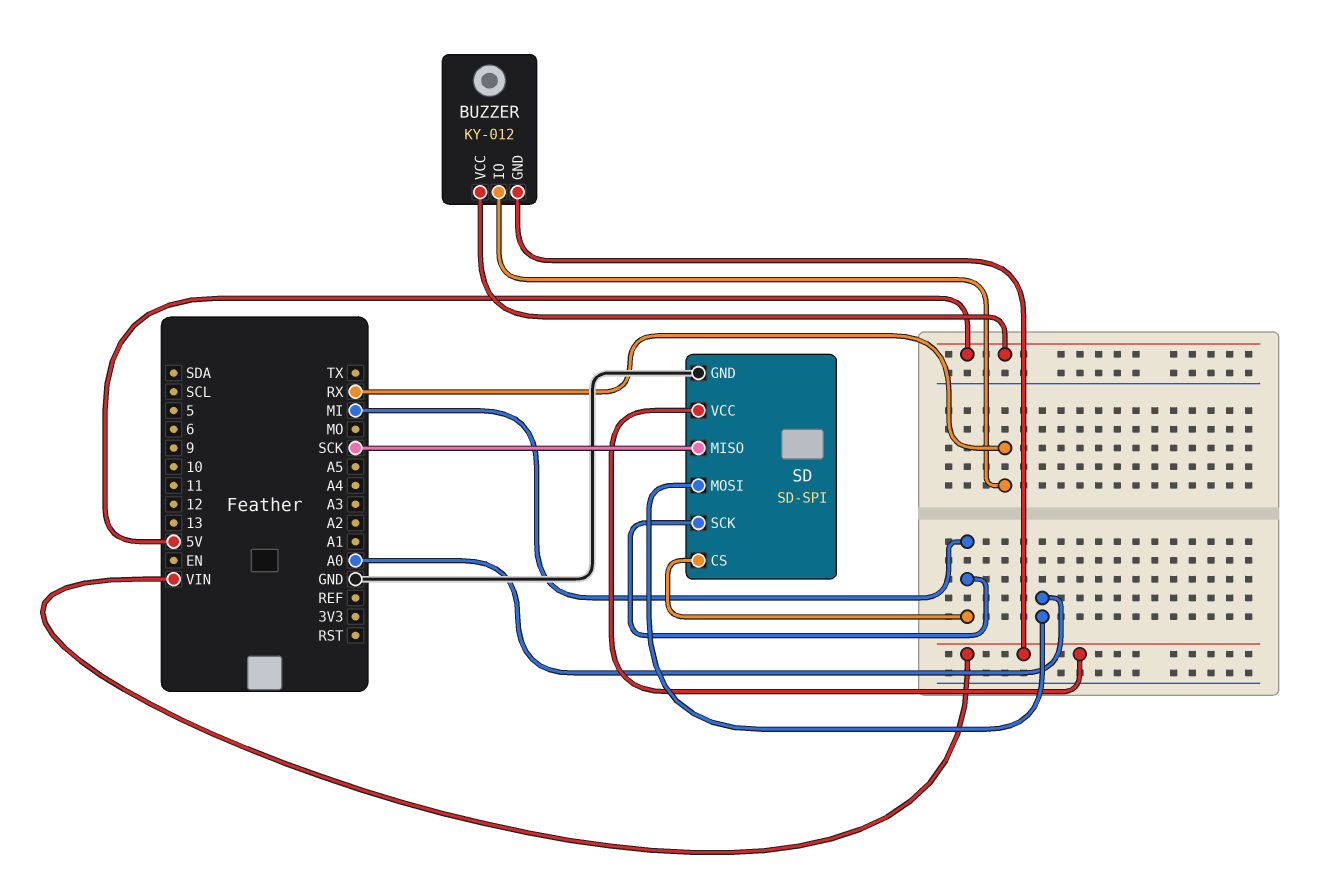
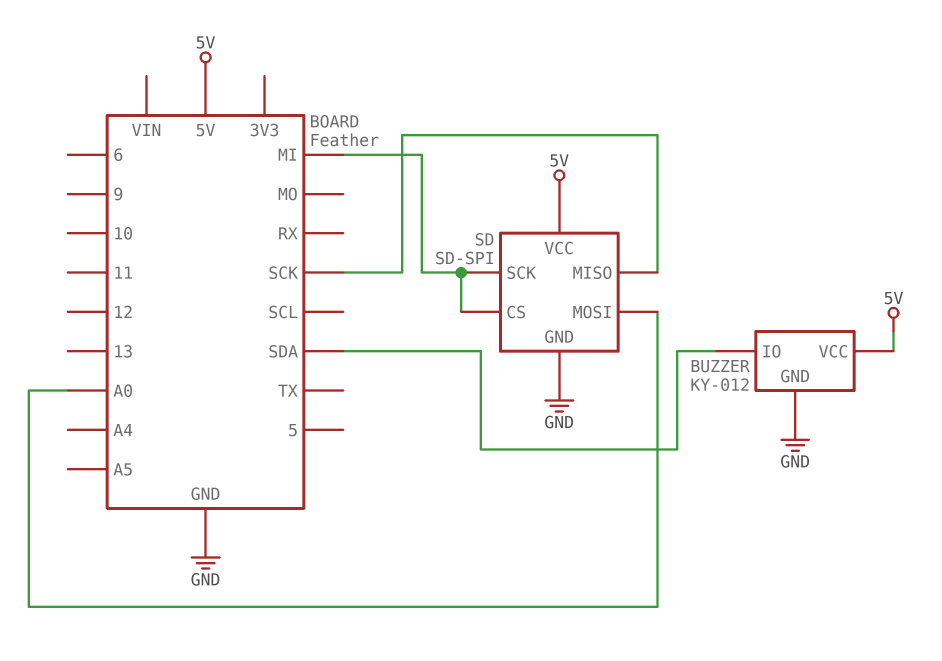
BUZZER pin GND: VIN -> GND
BUZZER pin IO: RX -> SDA
SD pin VCC: VIN -> 5V

